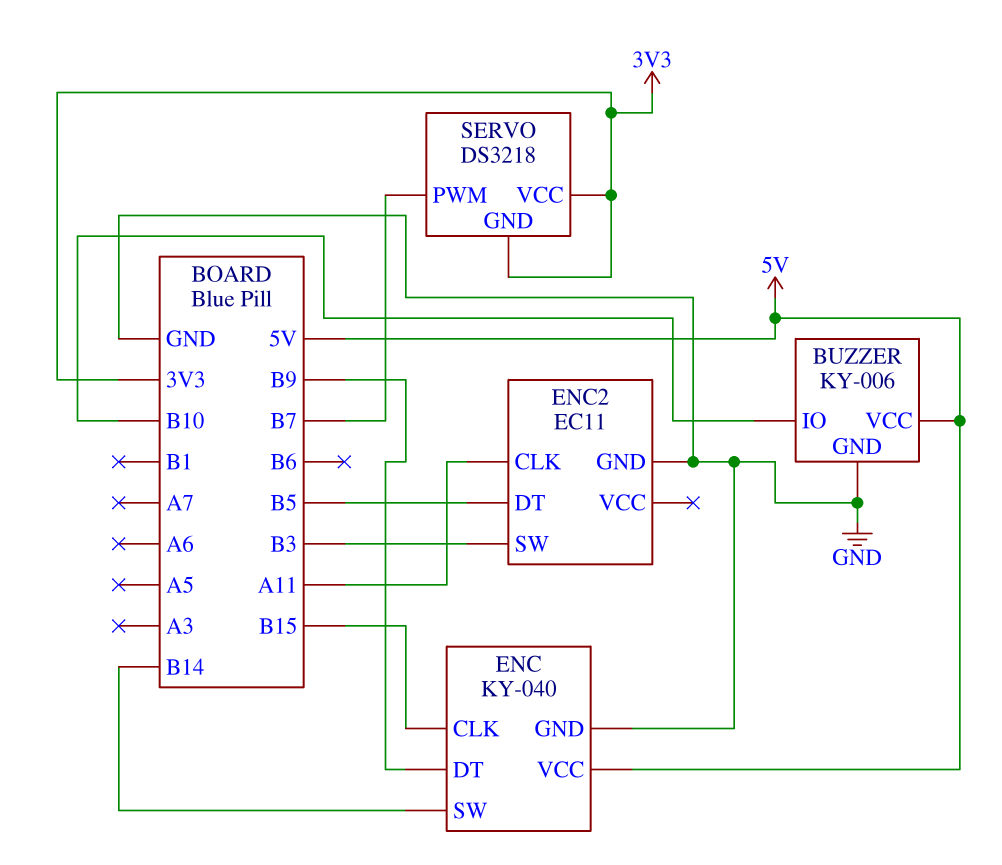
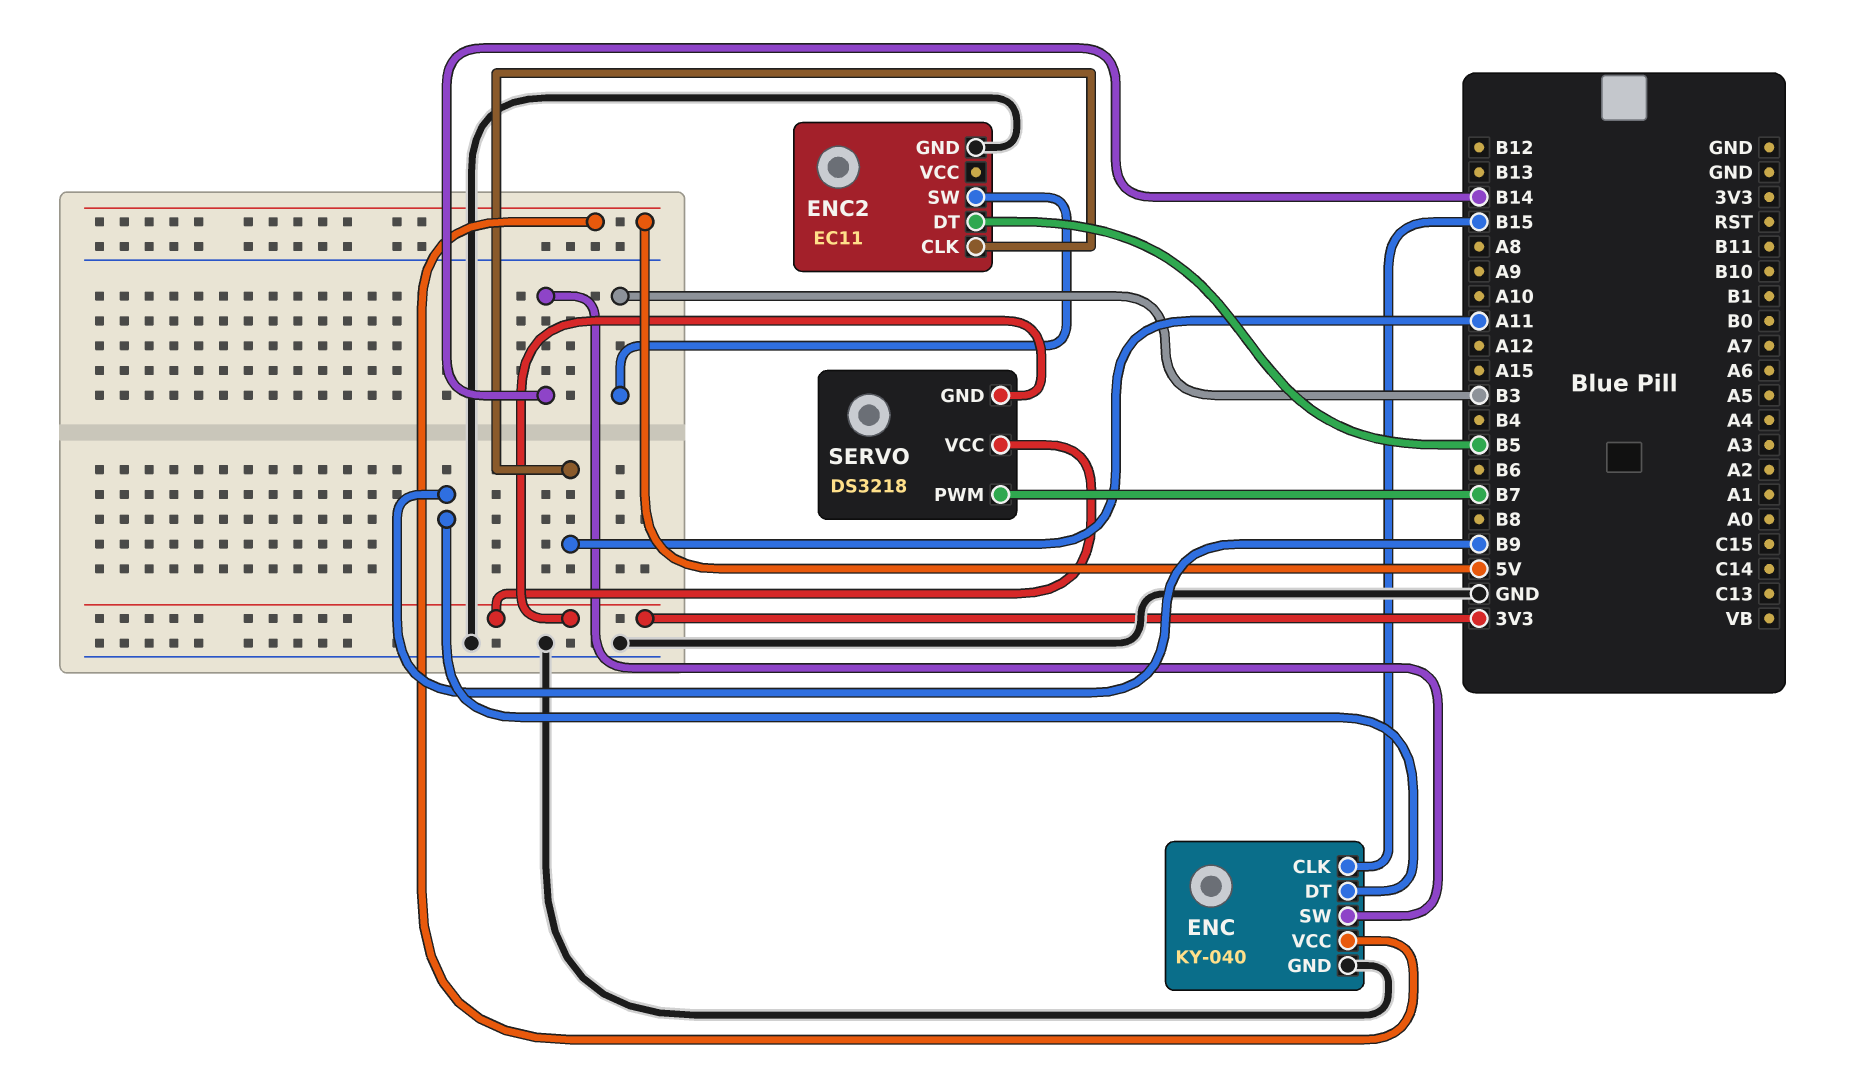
BUZZER: KY-006 -> none
BUZZER pin GND: GND -> none
BUZZER pin IO: B10 -> none
BUZZER pin VCC: 5V -> none

